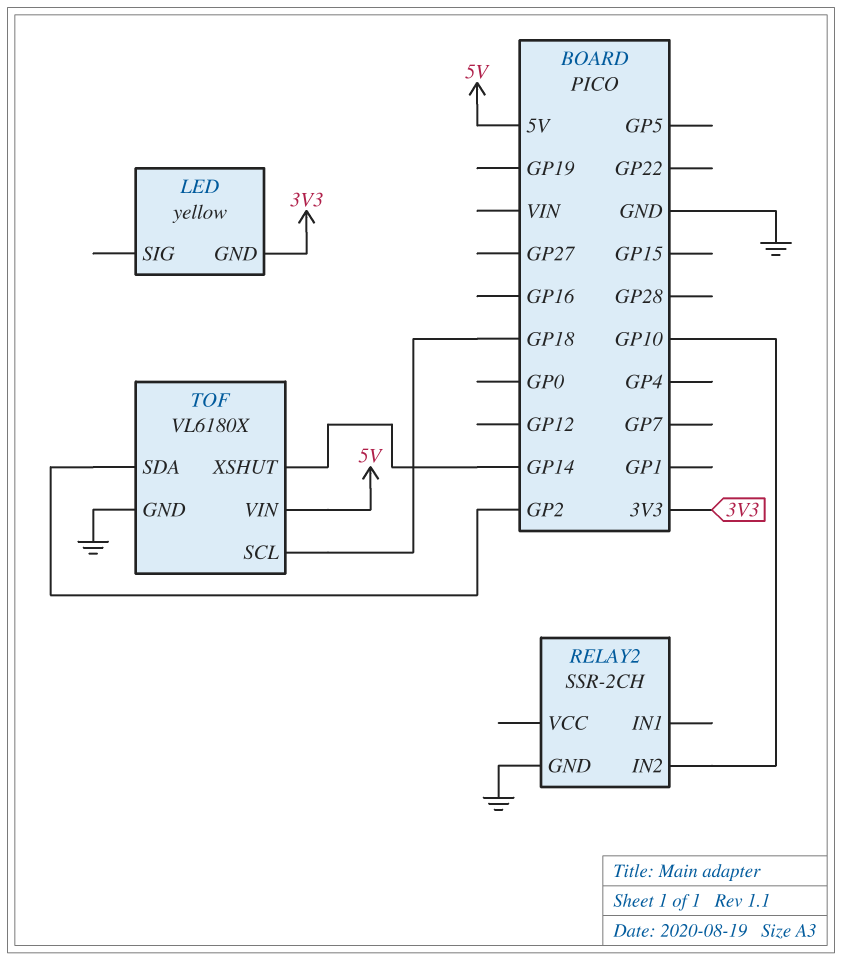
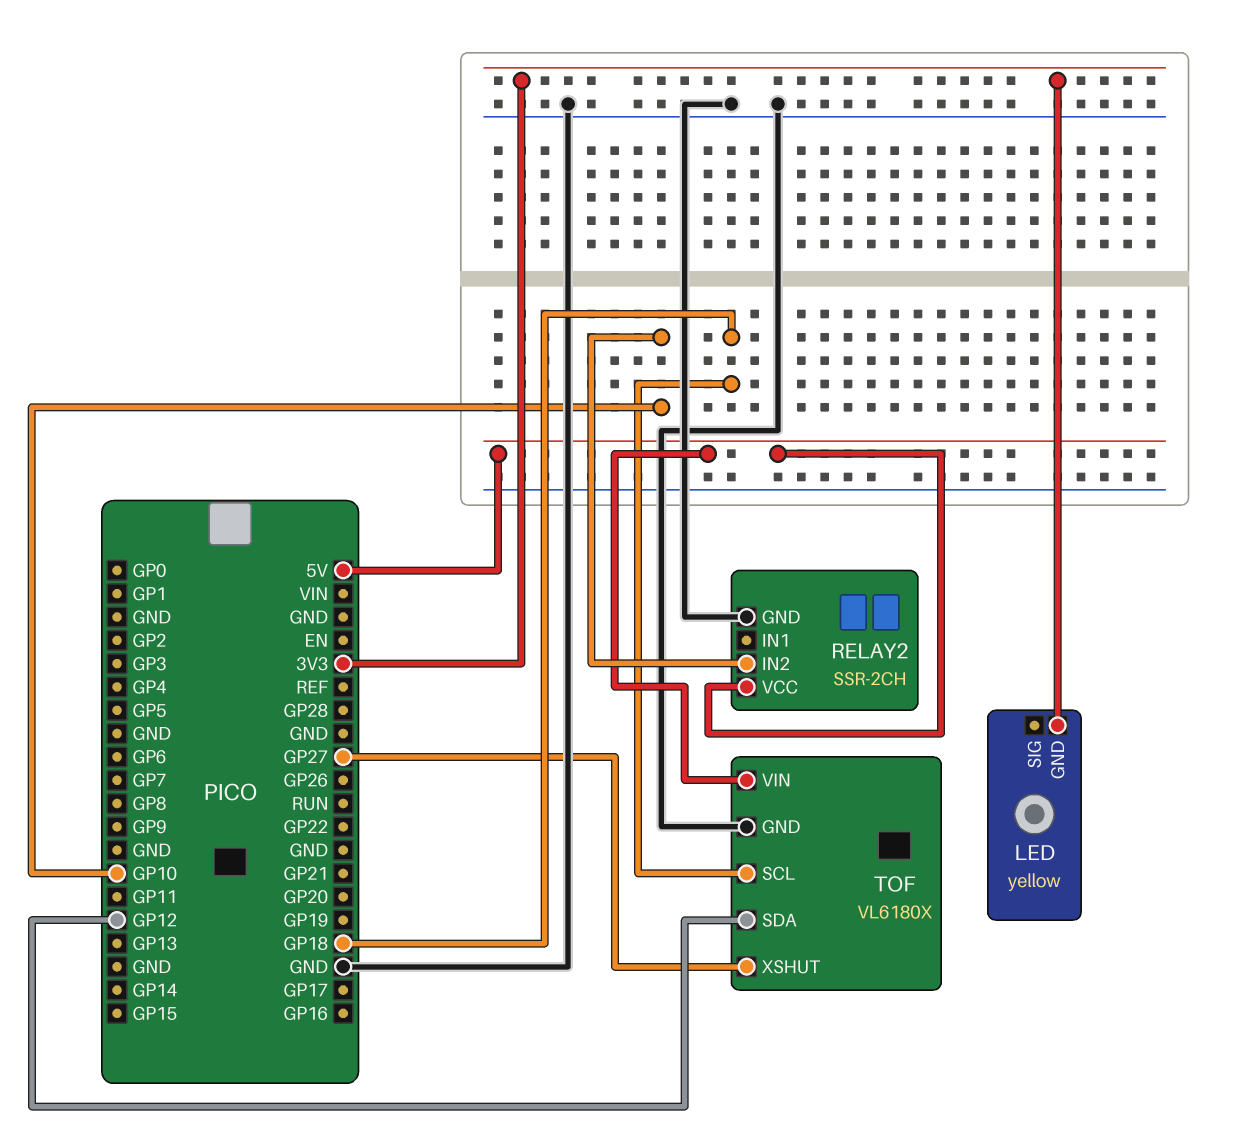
RELAY2 pin VCC: none -> 5V
TOF pin SDA: GP2 -> GP12
TOF pin XSHUT: GP14 -> GP27

